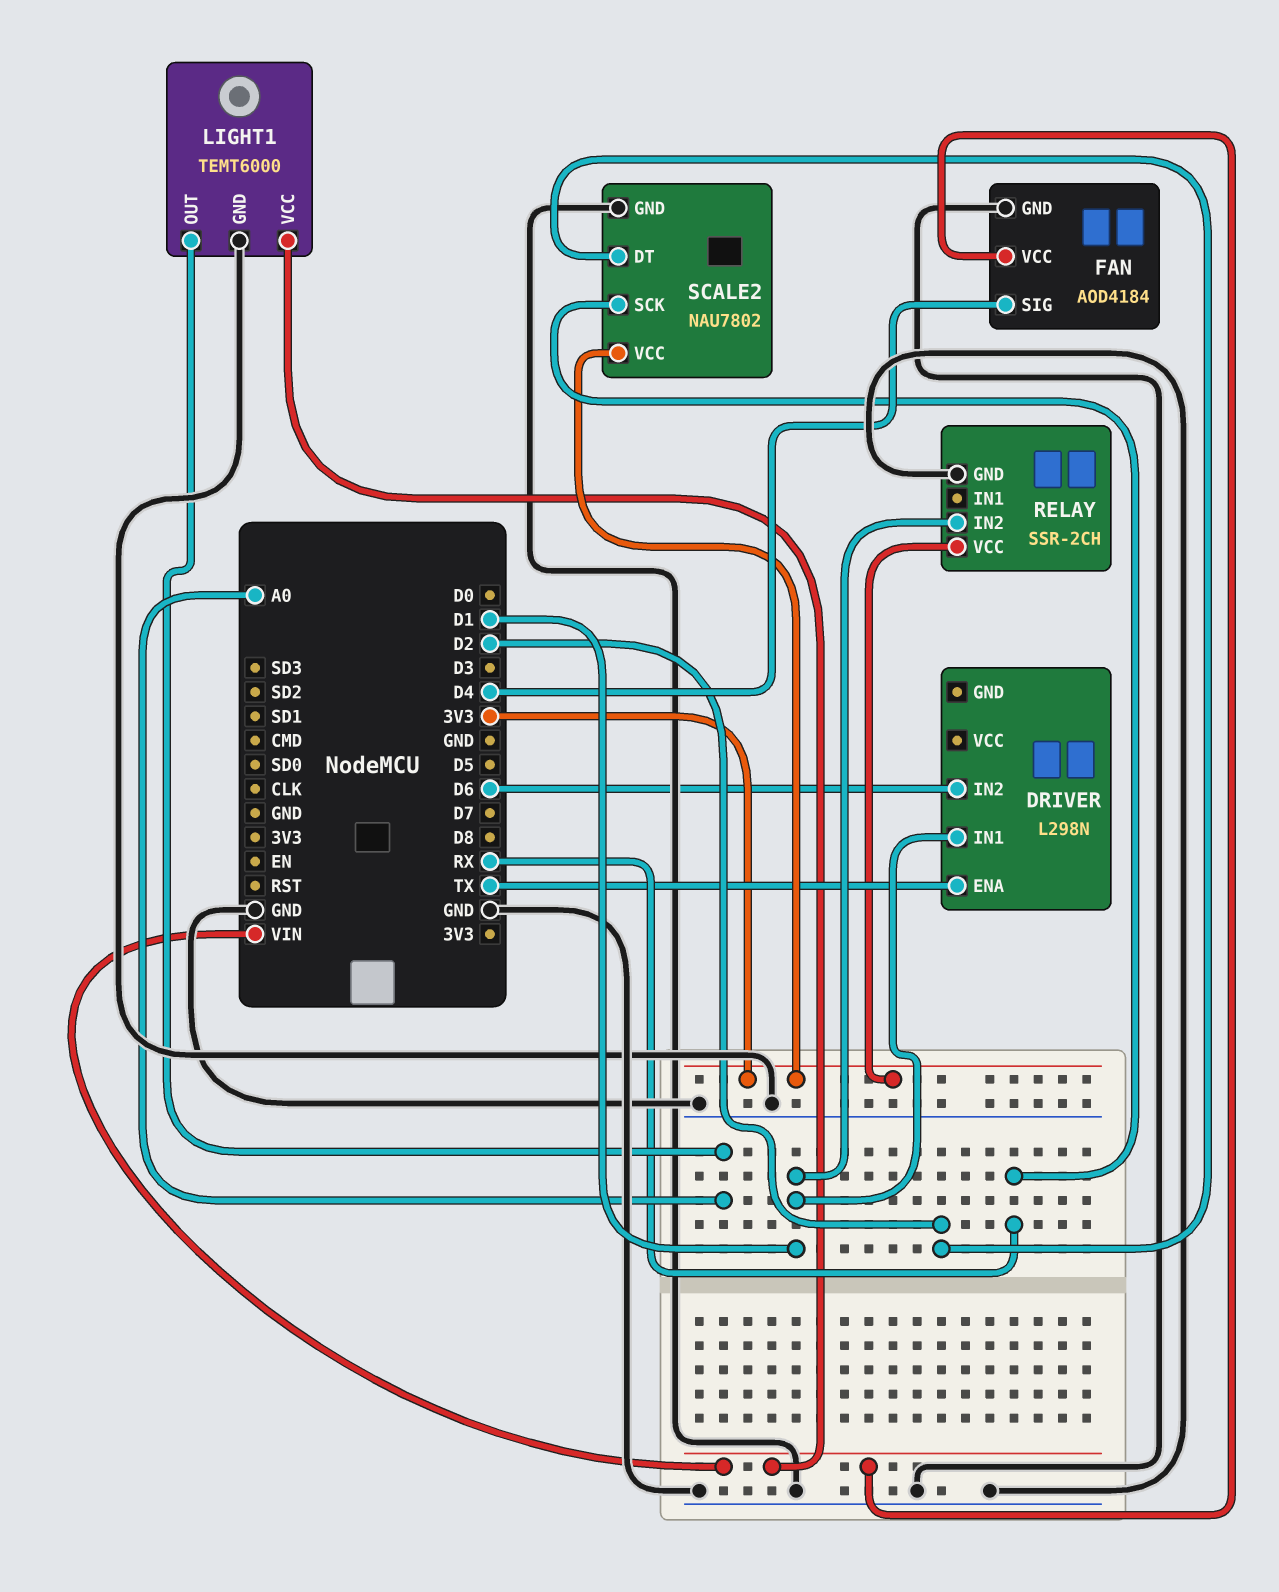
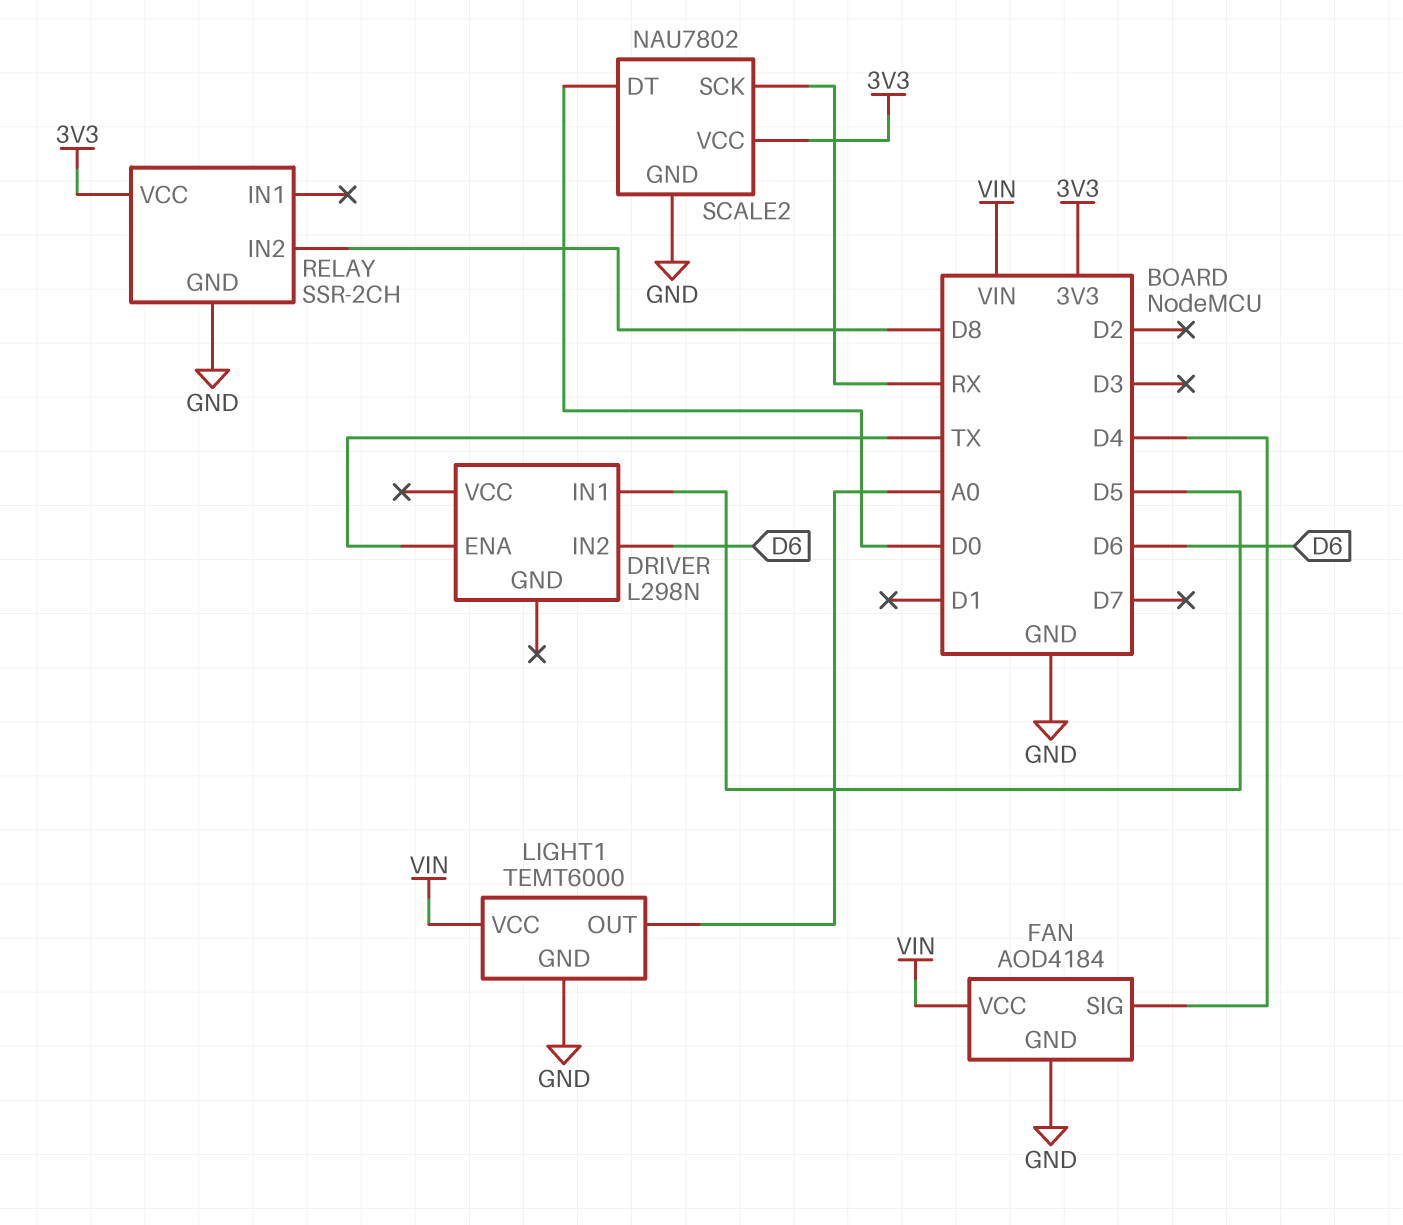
DRIVER pin IN1: D1 -> D5
RELAY pin IN2: D1 -> D8
SCALE2 pin DT: D2 -> D0

